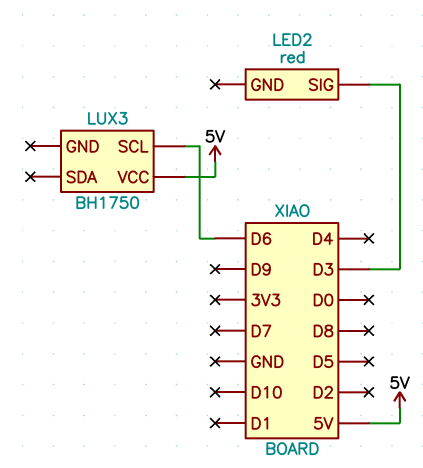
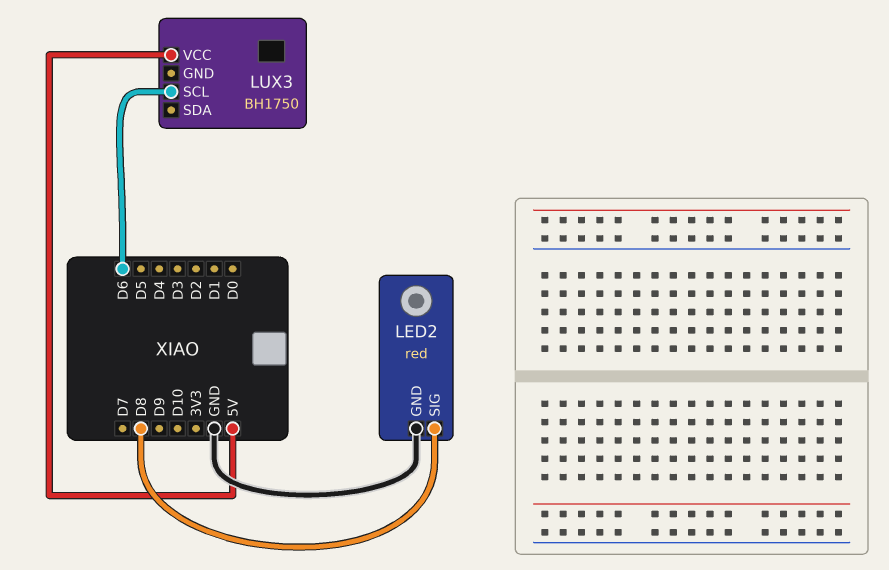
LED2 pin GND: none -> GND
LED2 pin SIG: D3 -> D8

